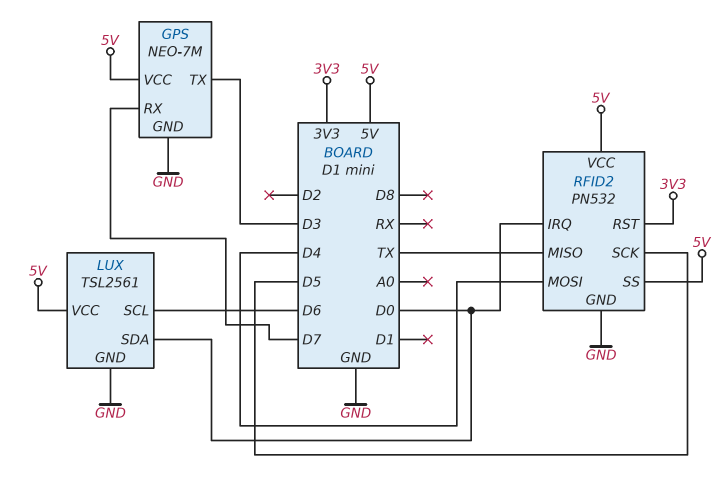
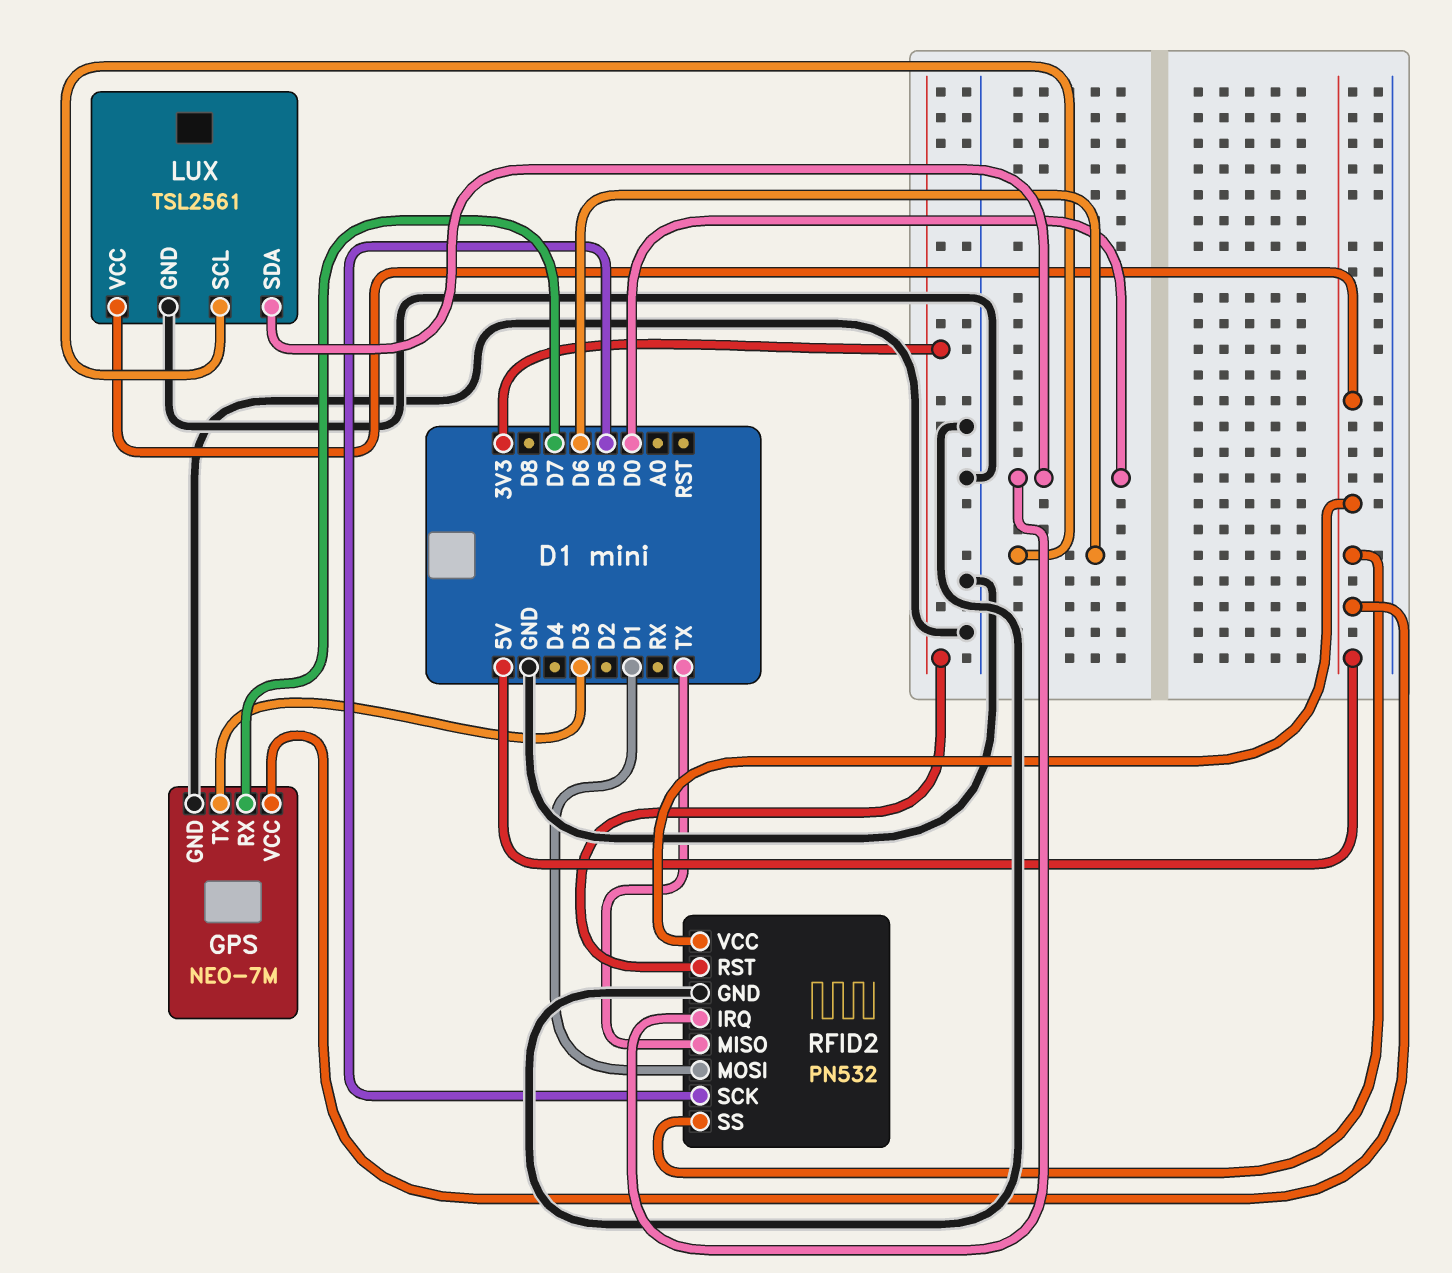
RFID2 pin MOSI: D4 -> D1

